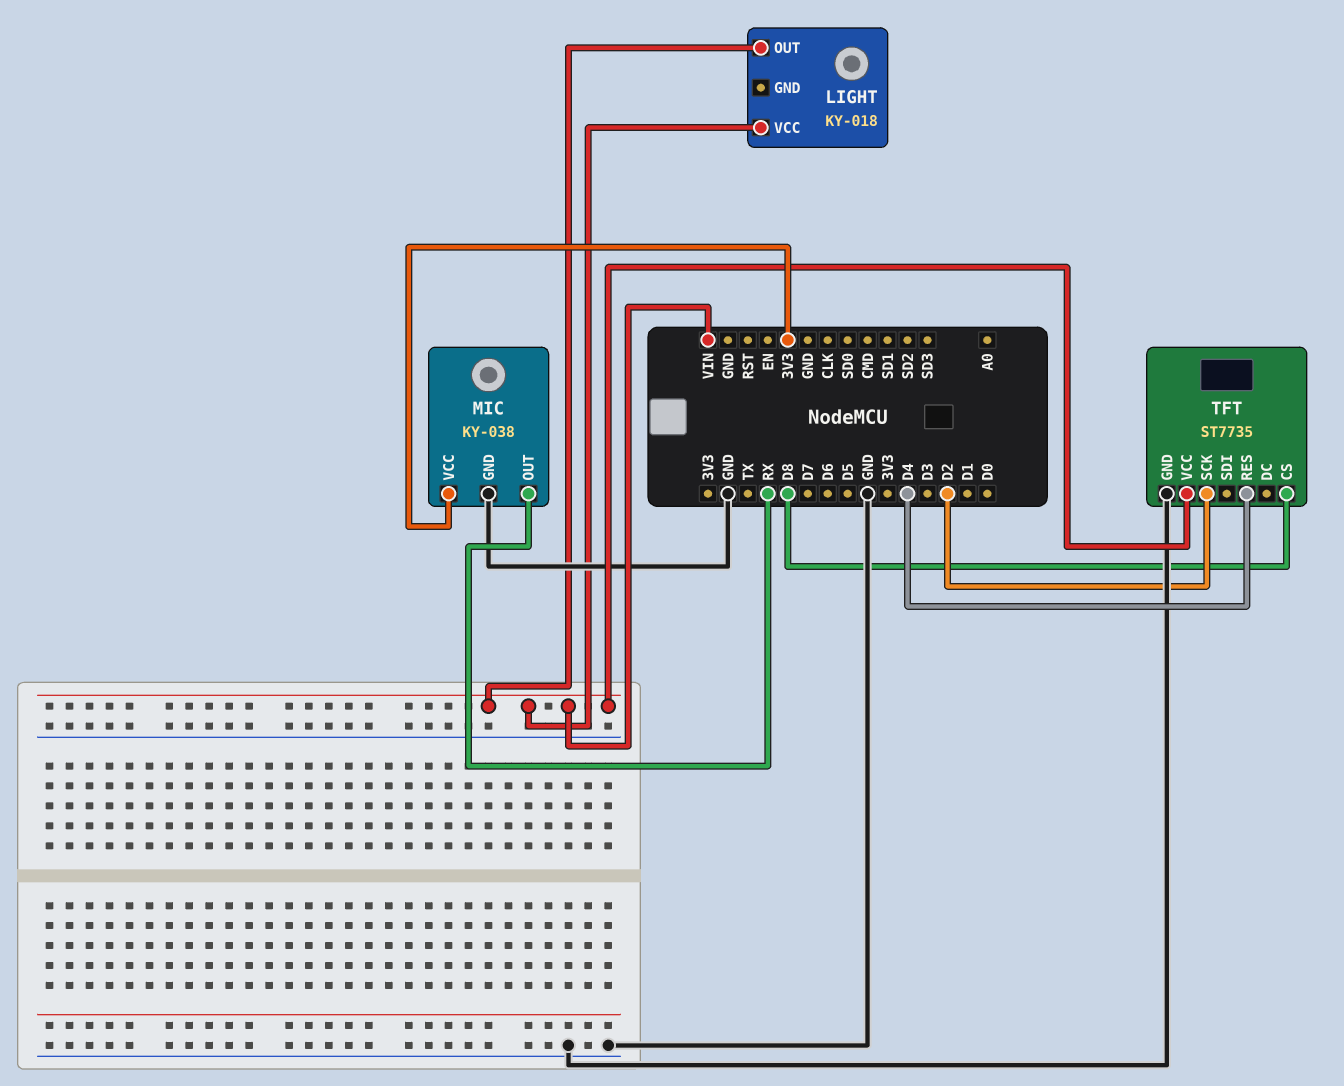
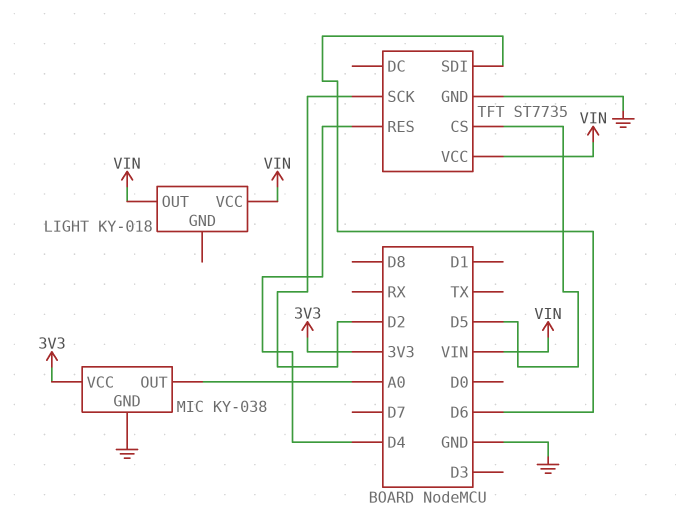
MIC pin OUT: RX -> A0
TFT pin CS: D8 -> D5
TFT pin SDI: none -> D6

